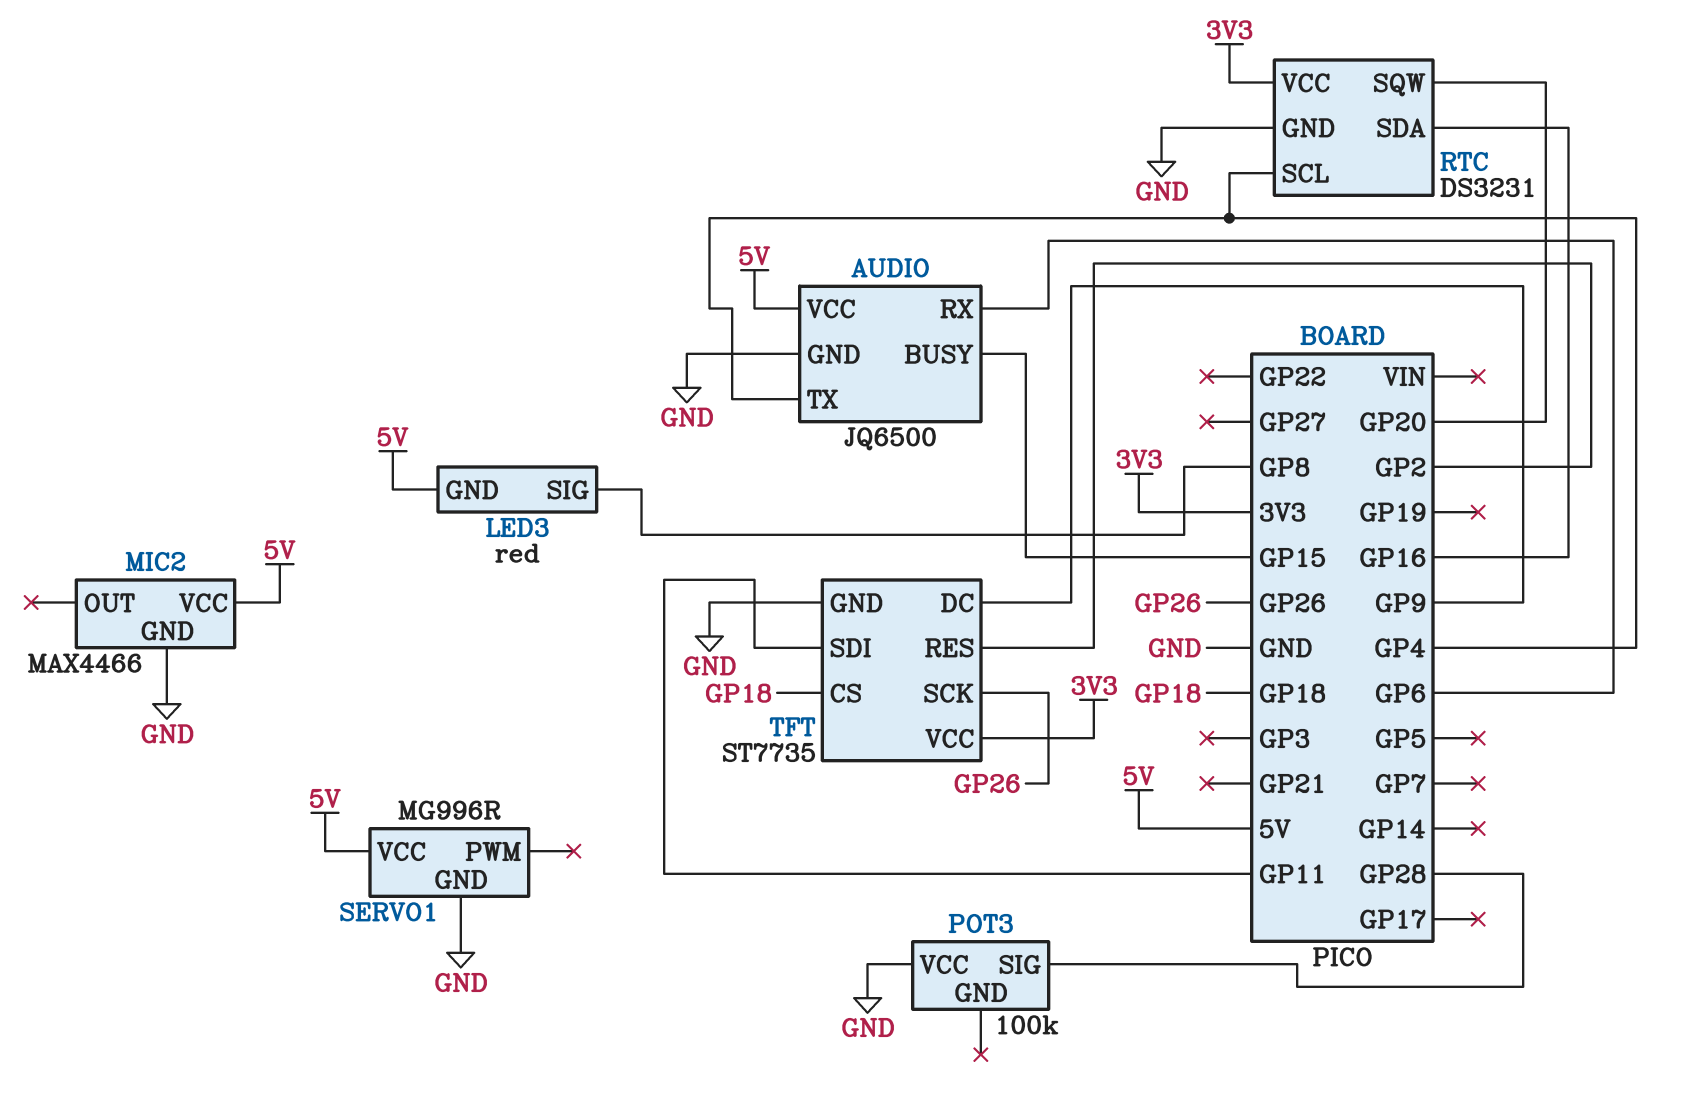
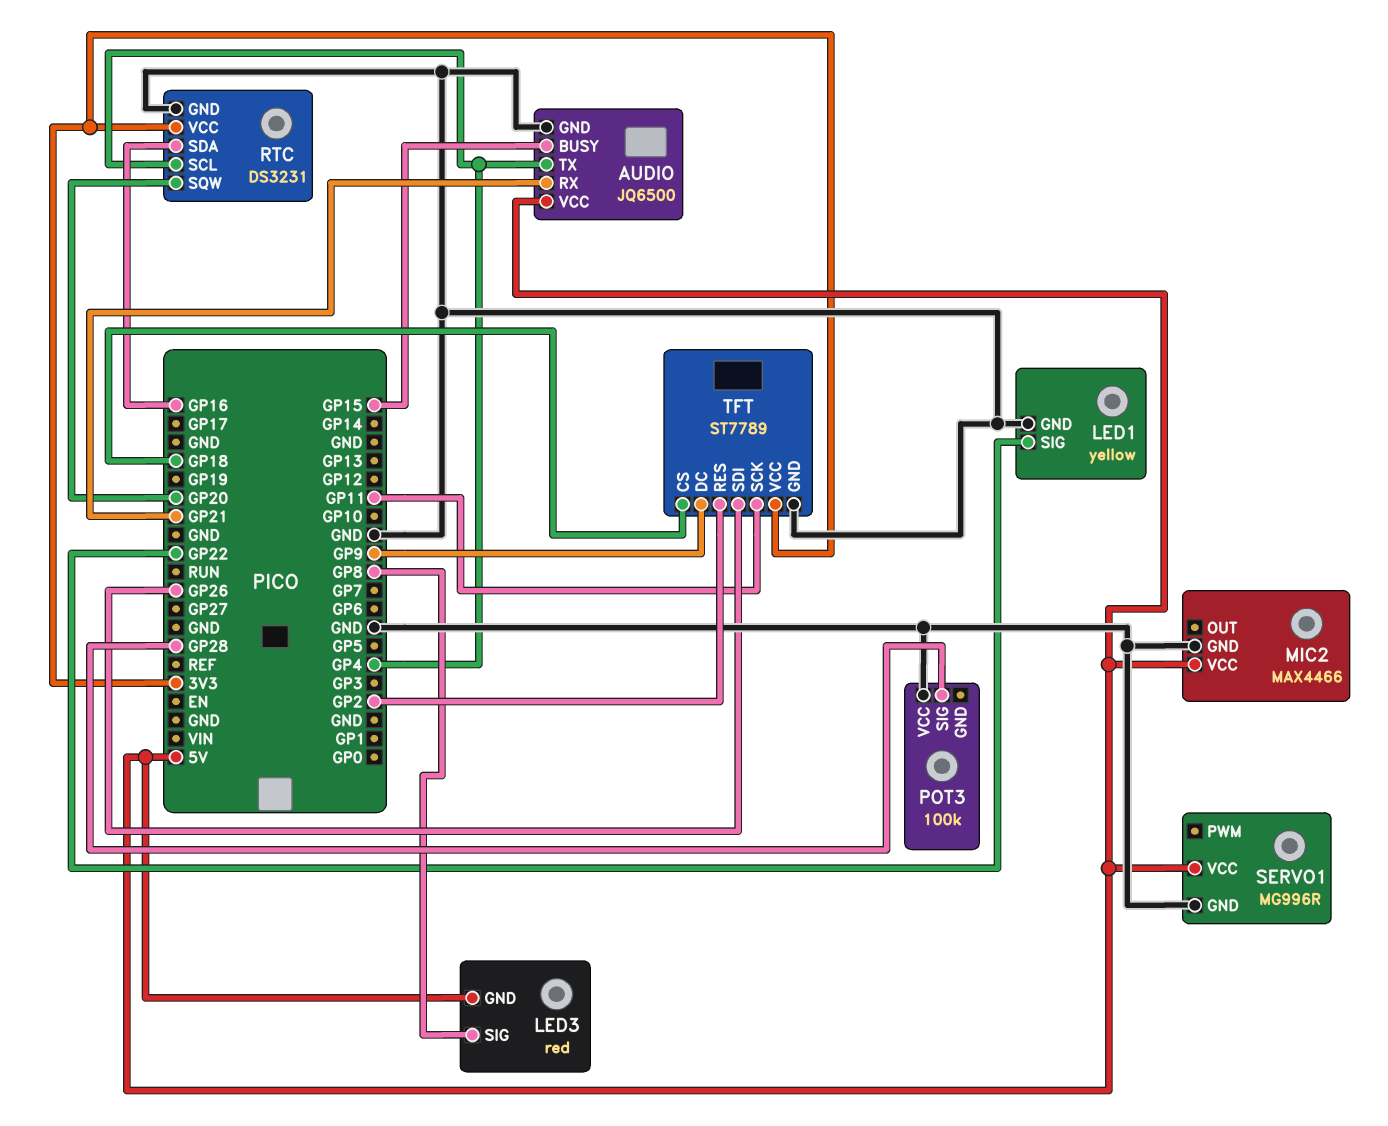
AUDIO pin RX: GP6 -> GP21
LED1: none -> yellow
LED1 pin GND: none -> GND
LED1 pin SIG: none -> GP22
TFT: ST7735 -> ST7789
TFT pin SCK: GP26 -> GP11
TFT pin SDI: GP11 -> GP26

